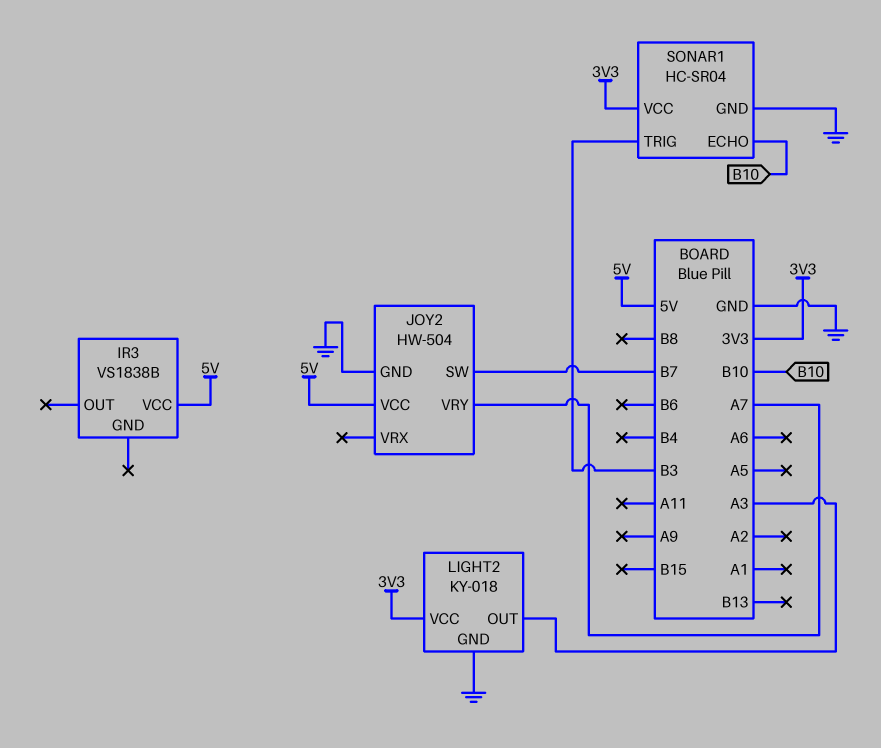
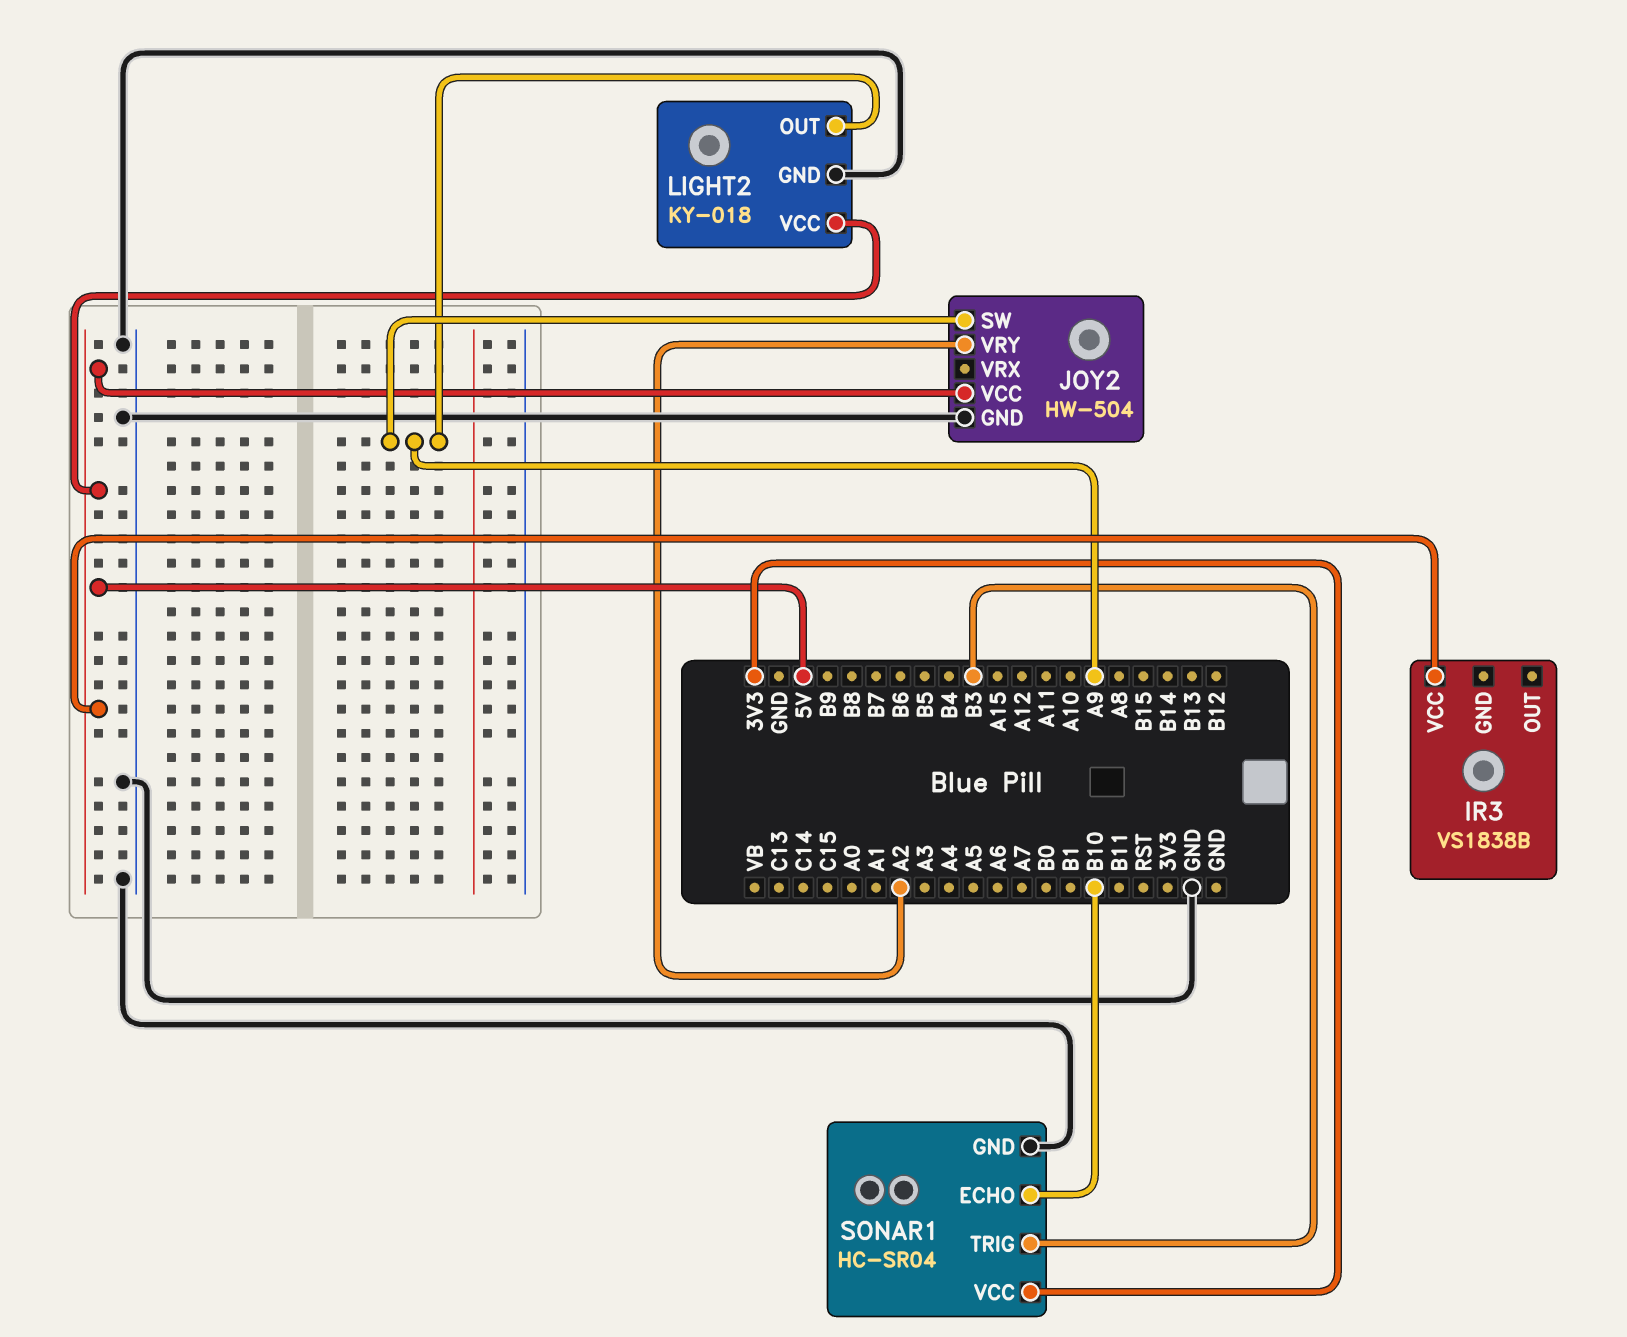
JOY2 pin SW: B7 -> A9
JOY2 pin VRY: A7 -> A2
LIGHT2 pin OUT: A3 -> A9
LIGHT2 pin VCC: 3V3 -> 5V

